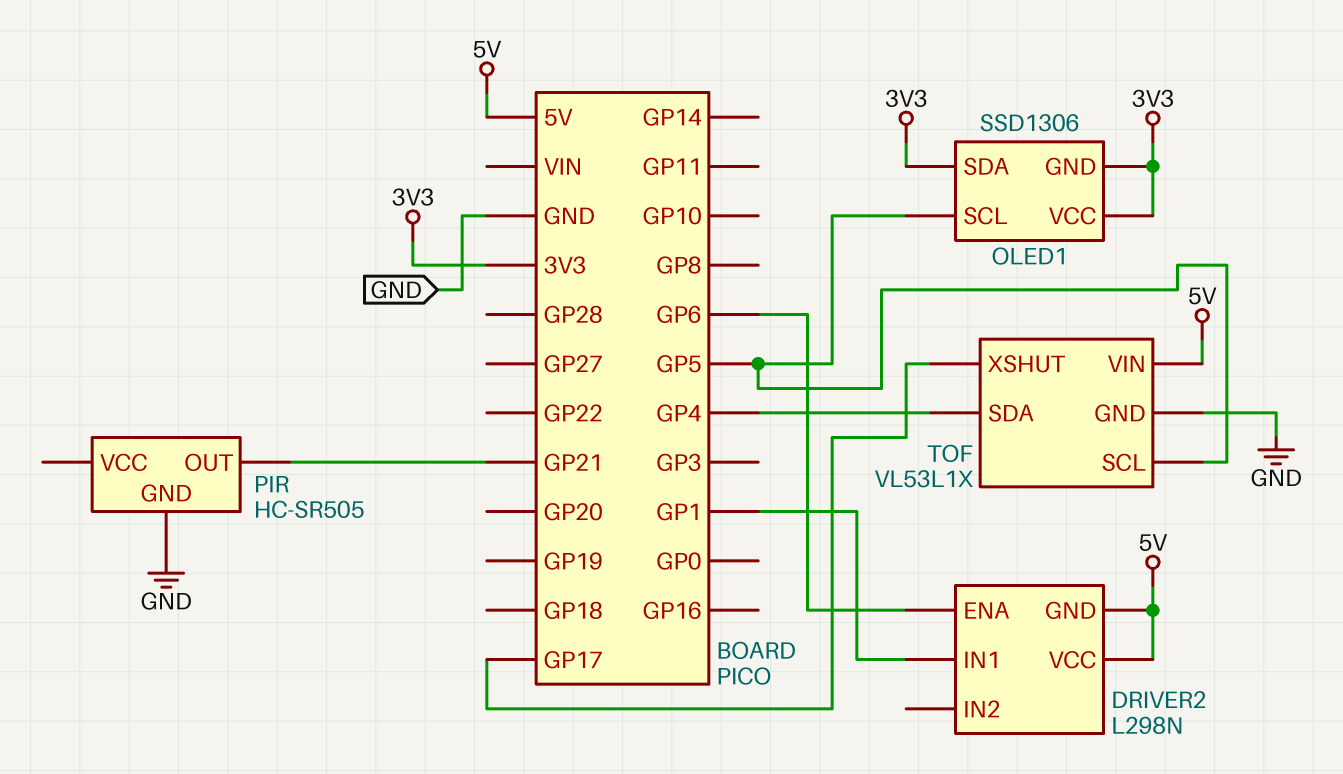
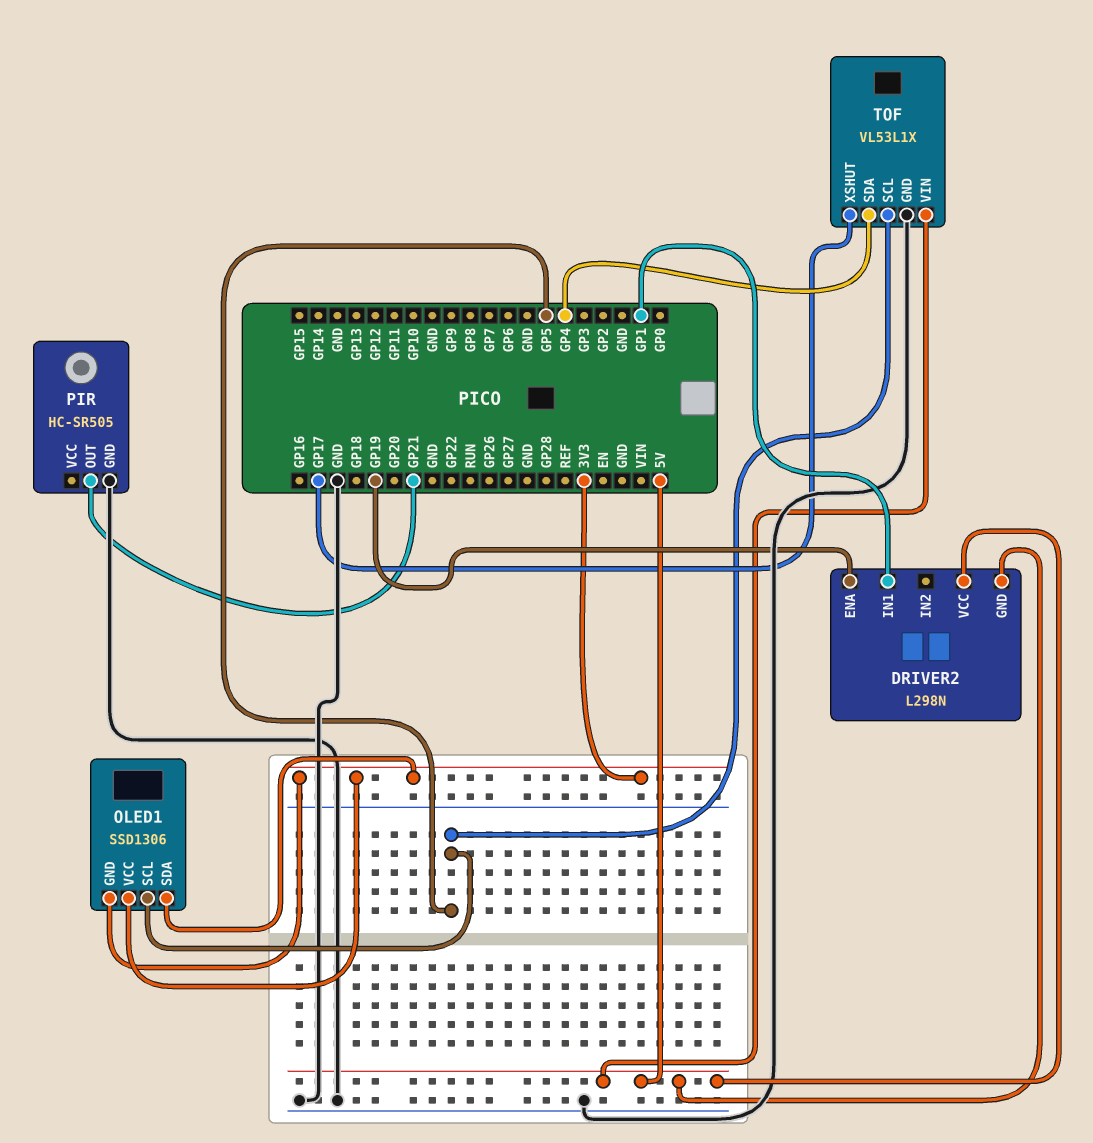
DRIVER2 pin ENA: GP6 -> GP19

